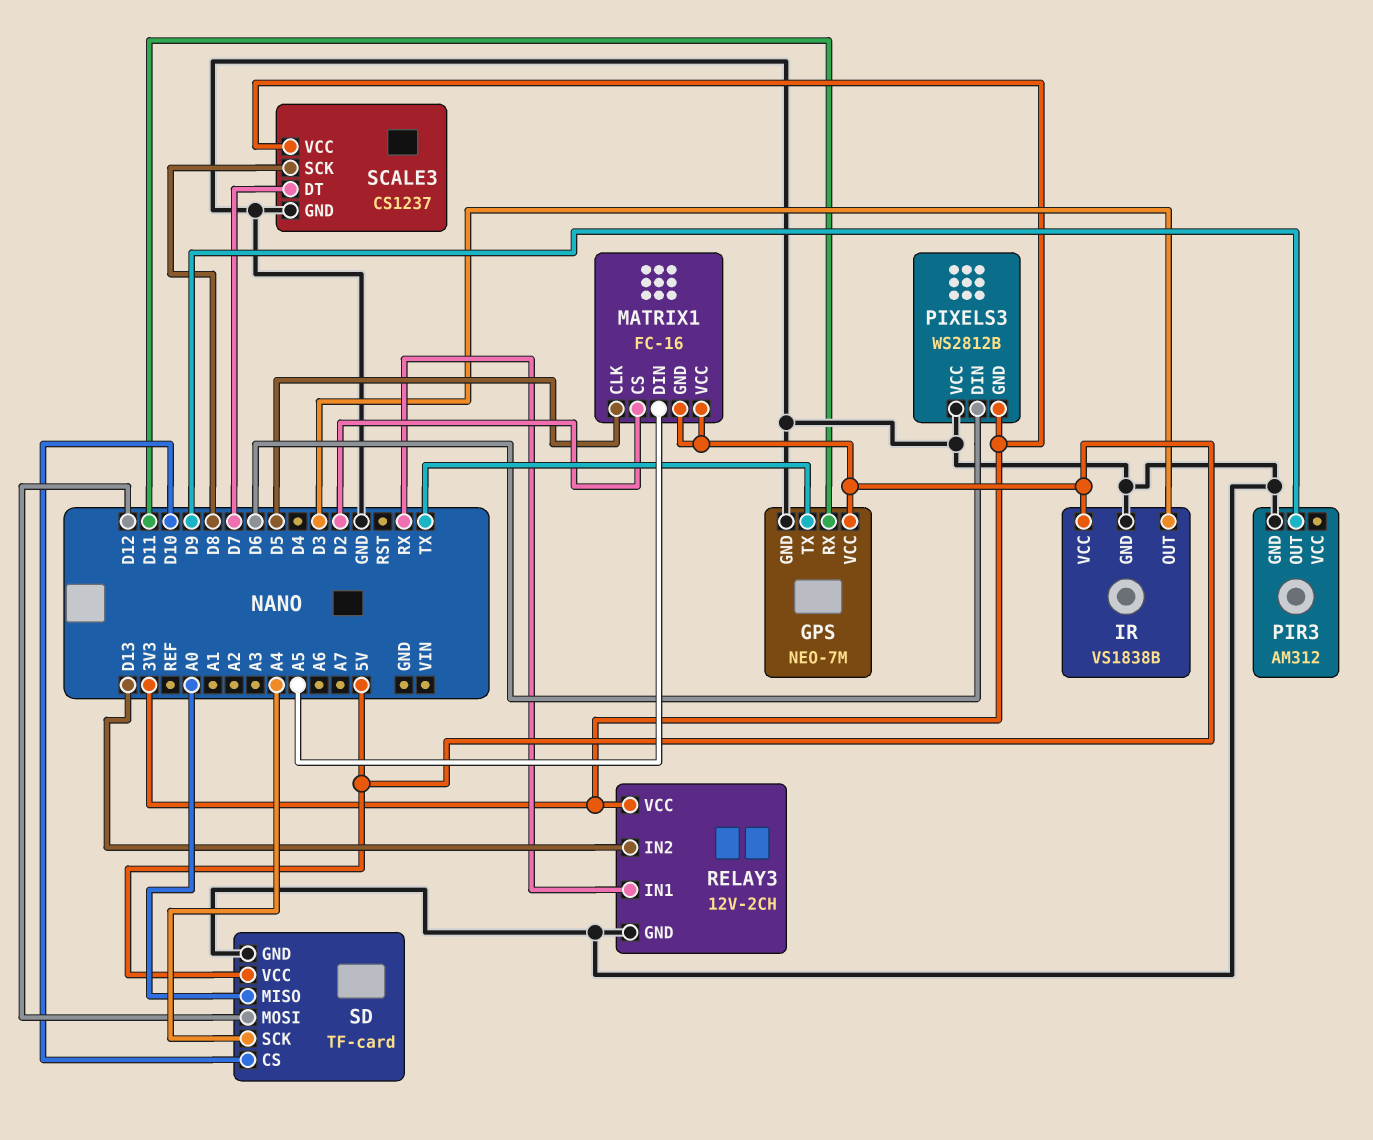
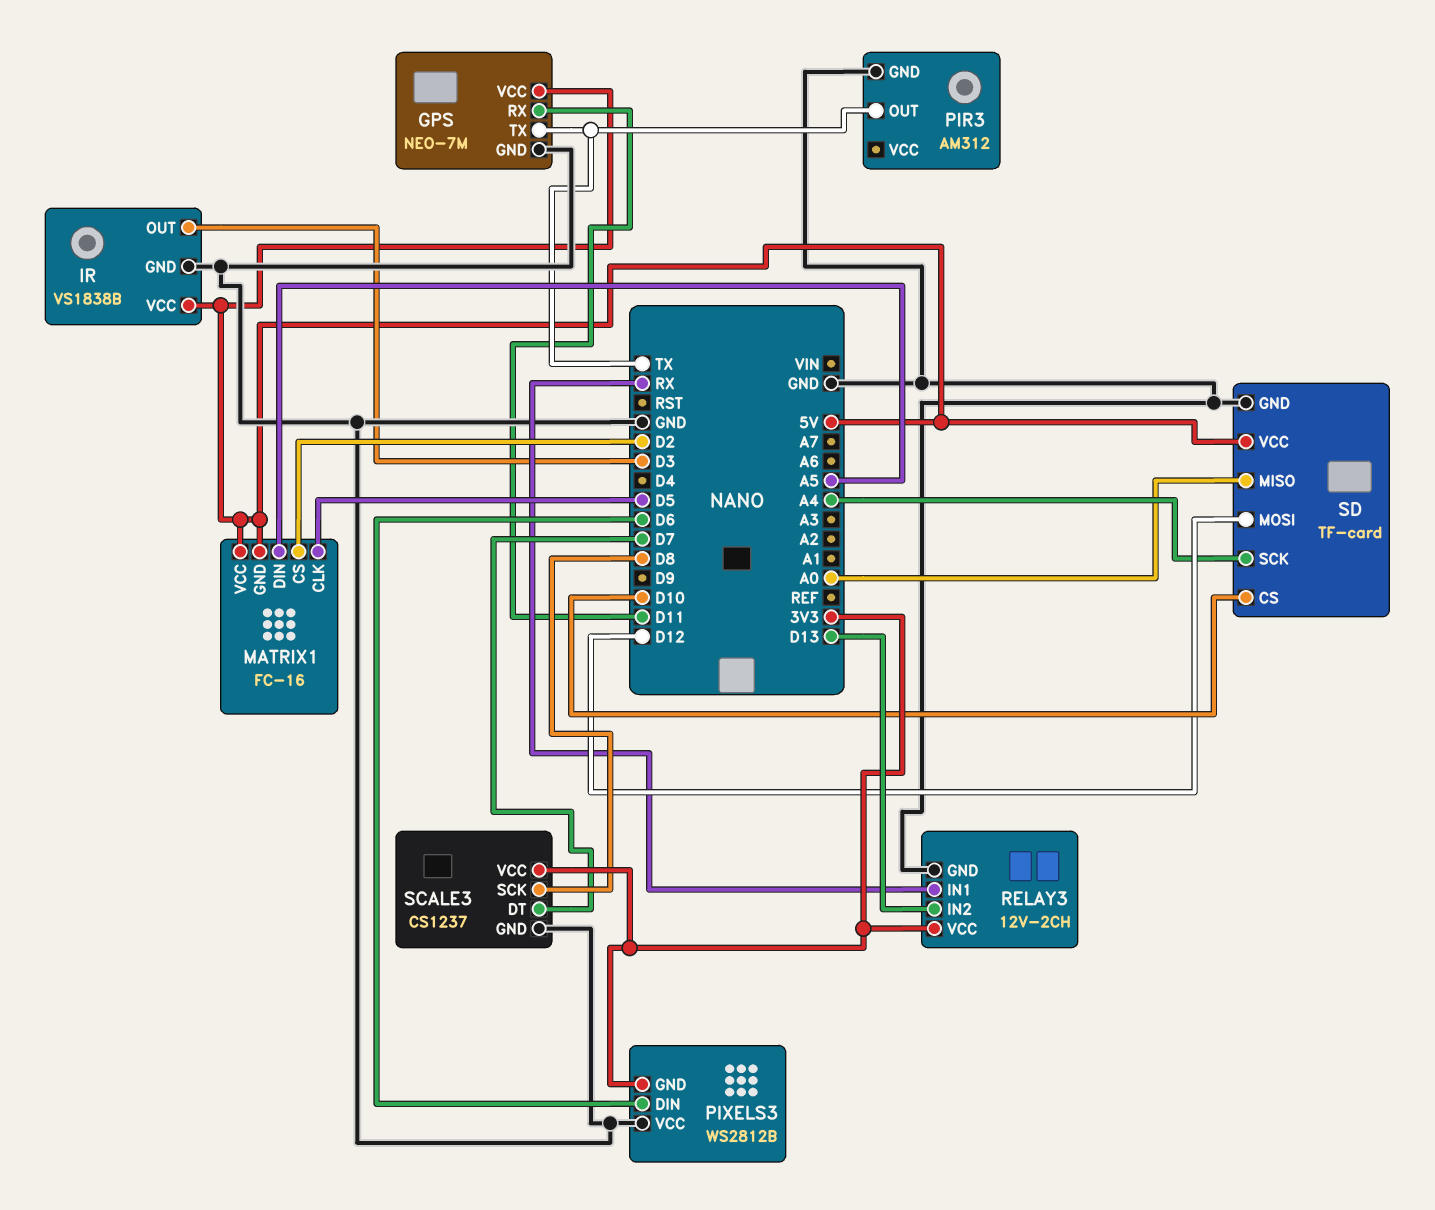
PIR3 pin OUT: D9 -> TX

